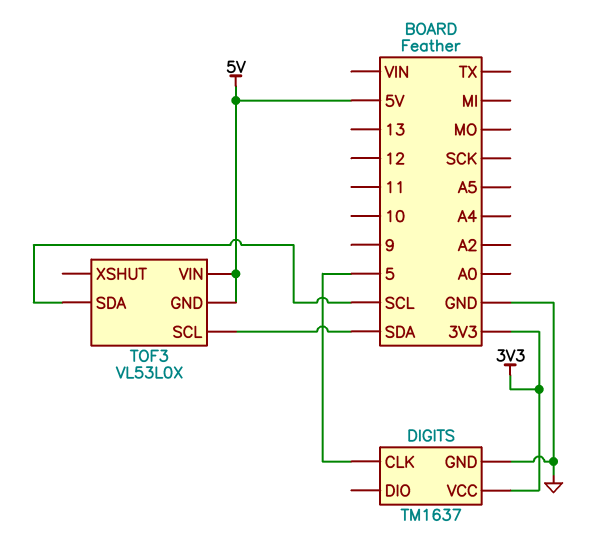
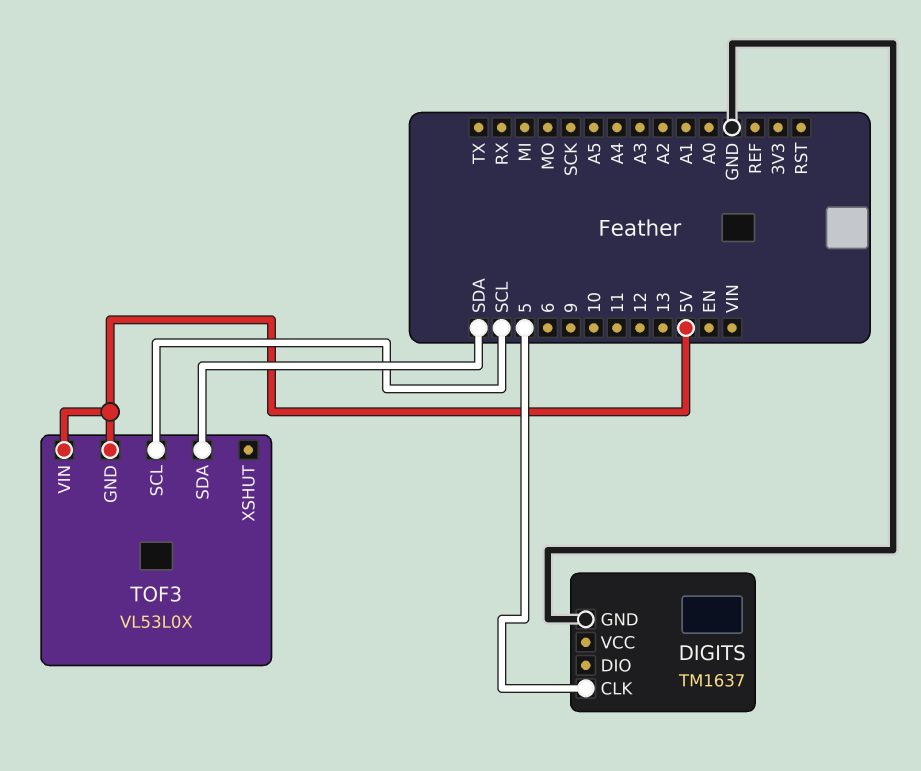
DIGITS pin VCC: 3V3 -> none
TOF3 pin SCL: SDA -> SCL
TOF3 pin SDA: SCL -> SDA

